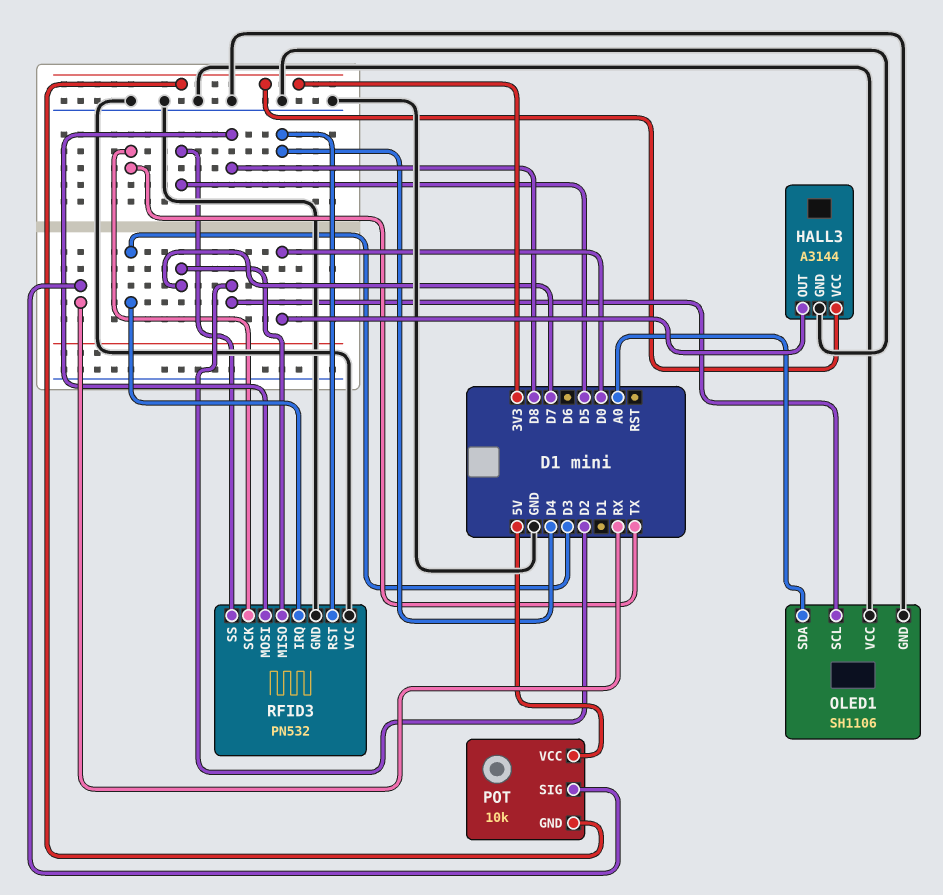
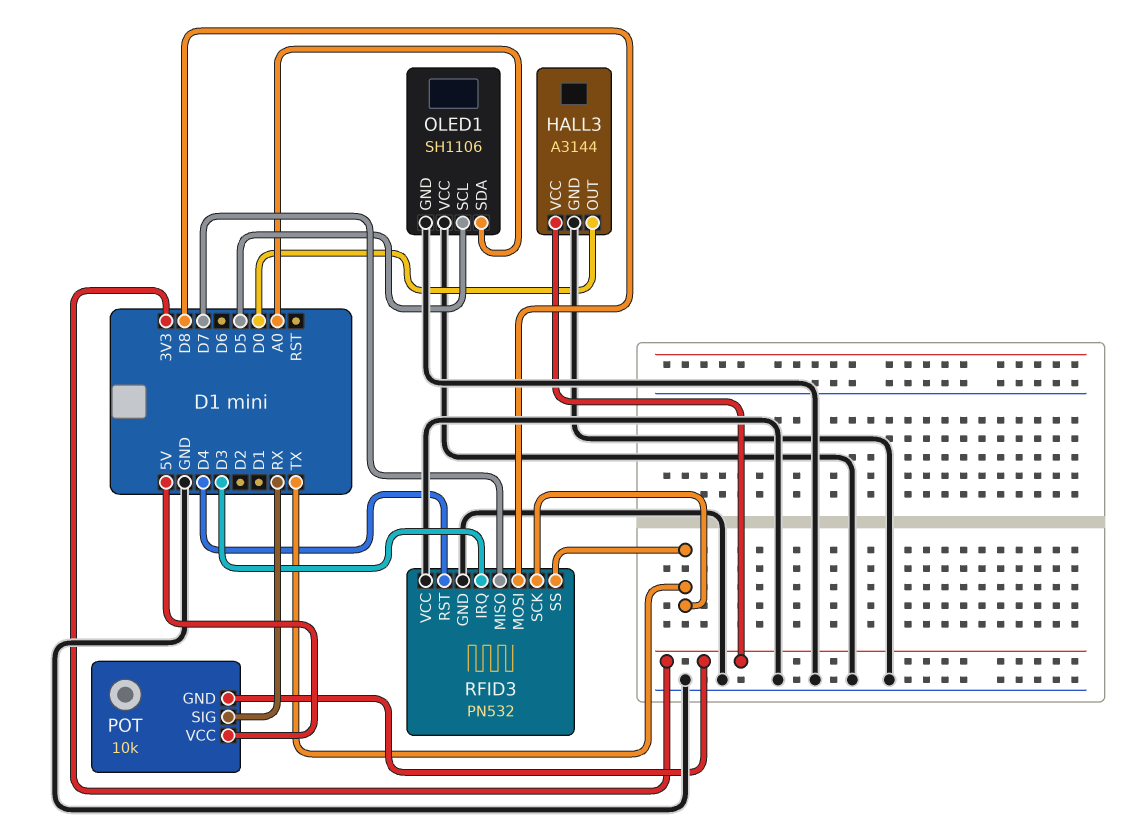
OLED1 pin SCL: D2 -> D5
RFID3 pin SS: D5 -> TX

